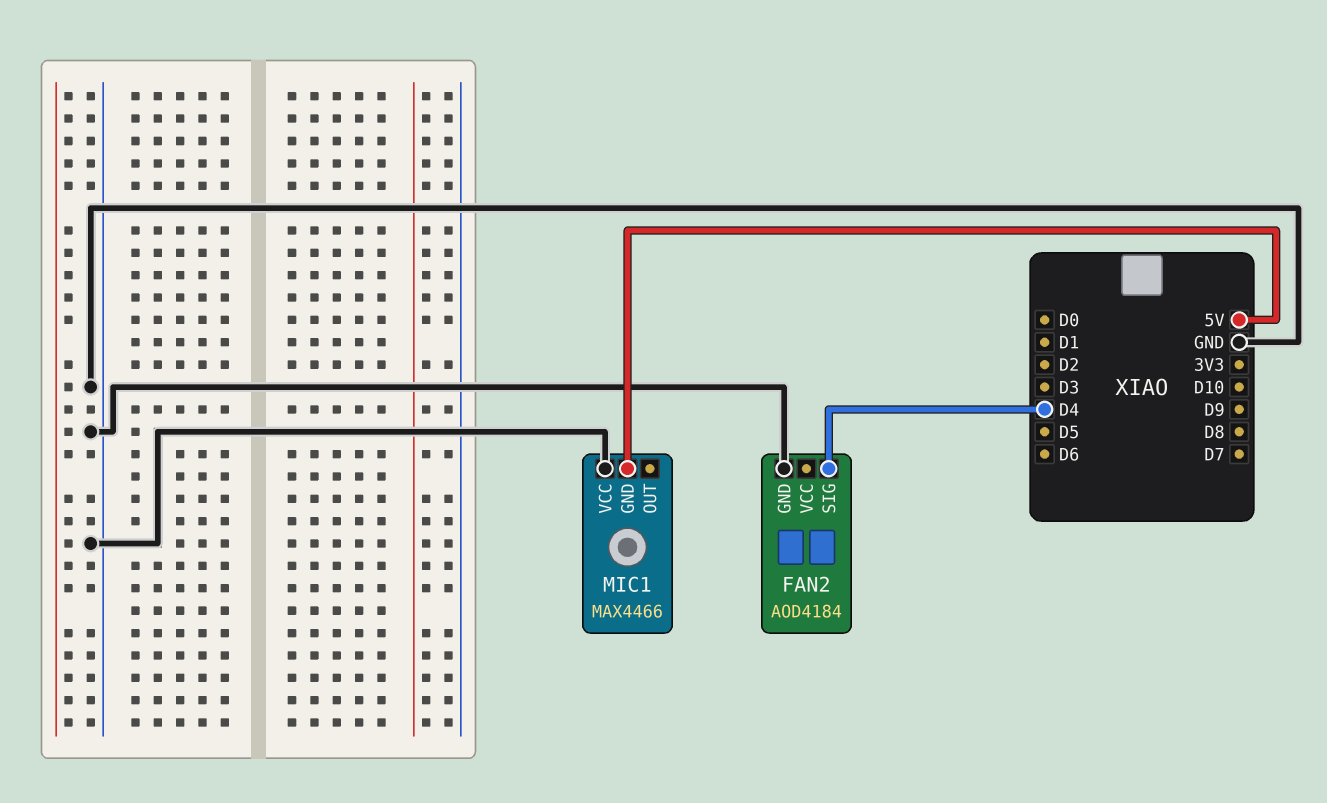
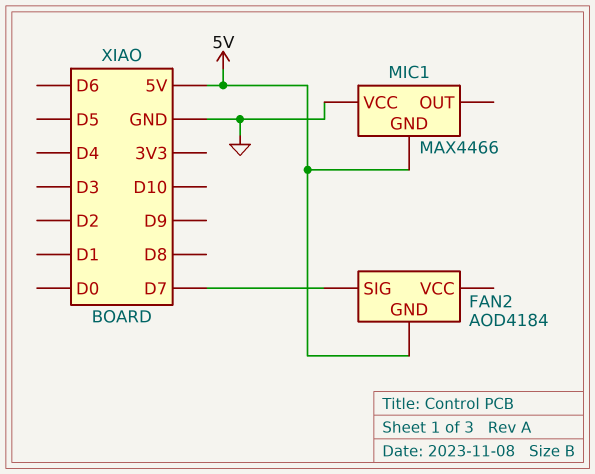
FAN2 pin GND: GND -> 5V
FAN2 pin SIG: D4 -> D7

